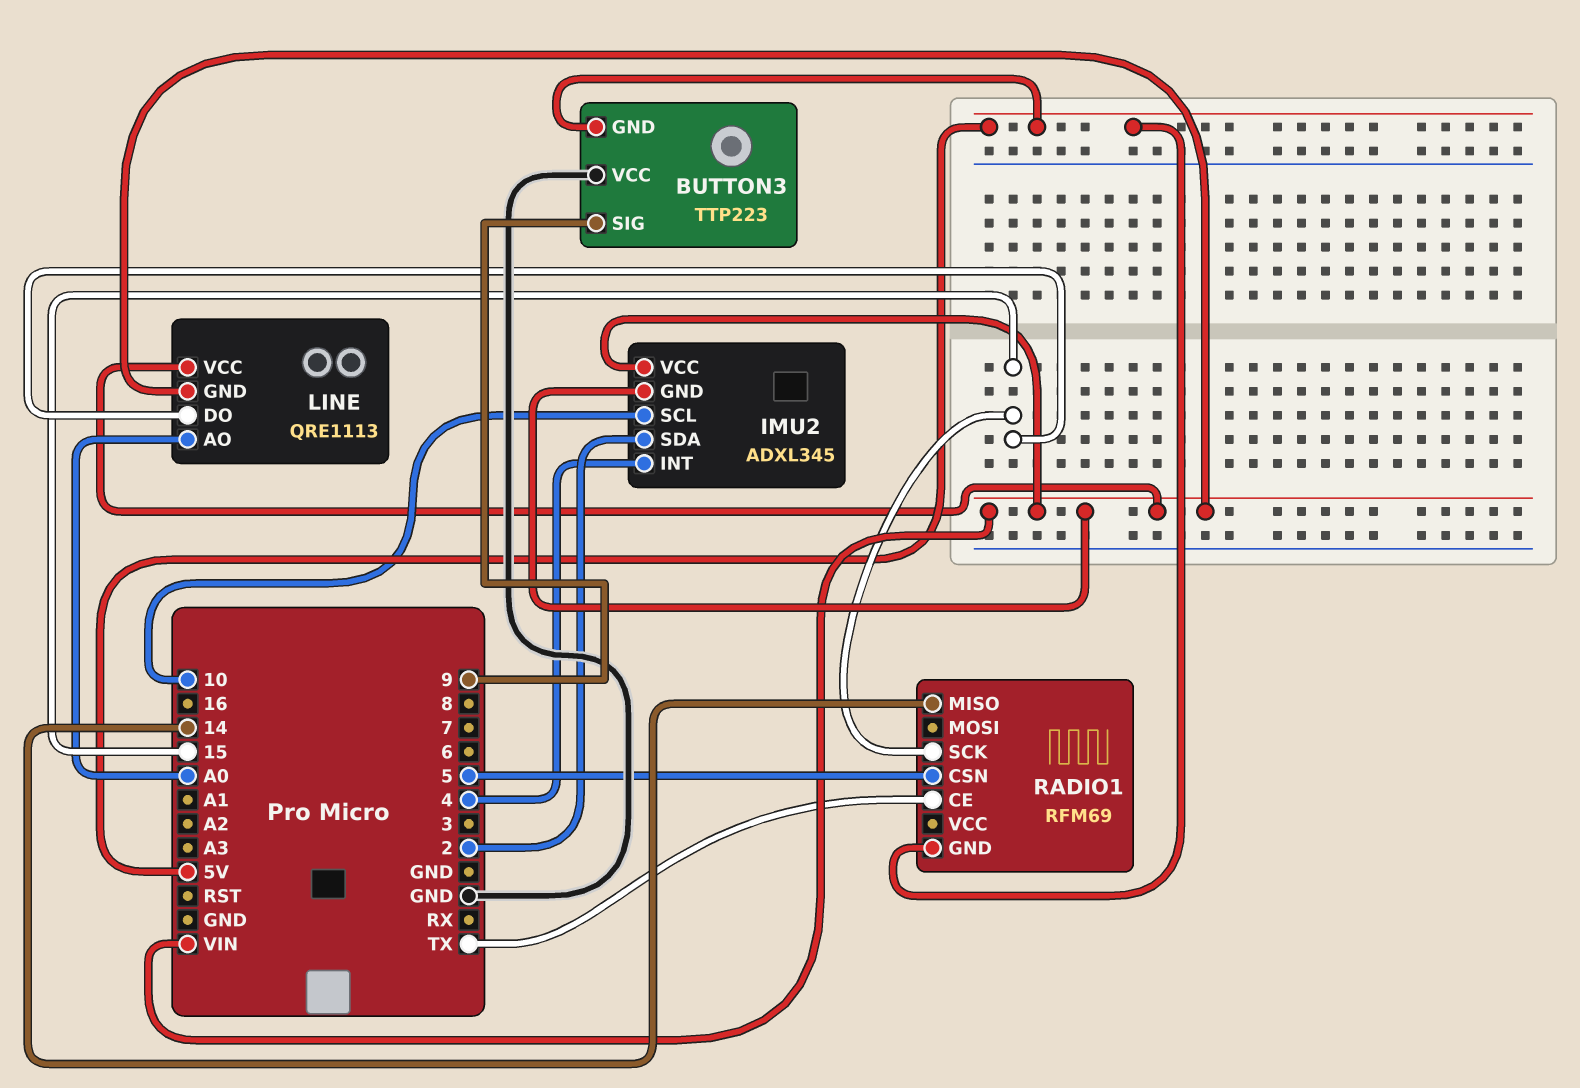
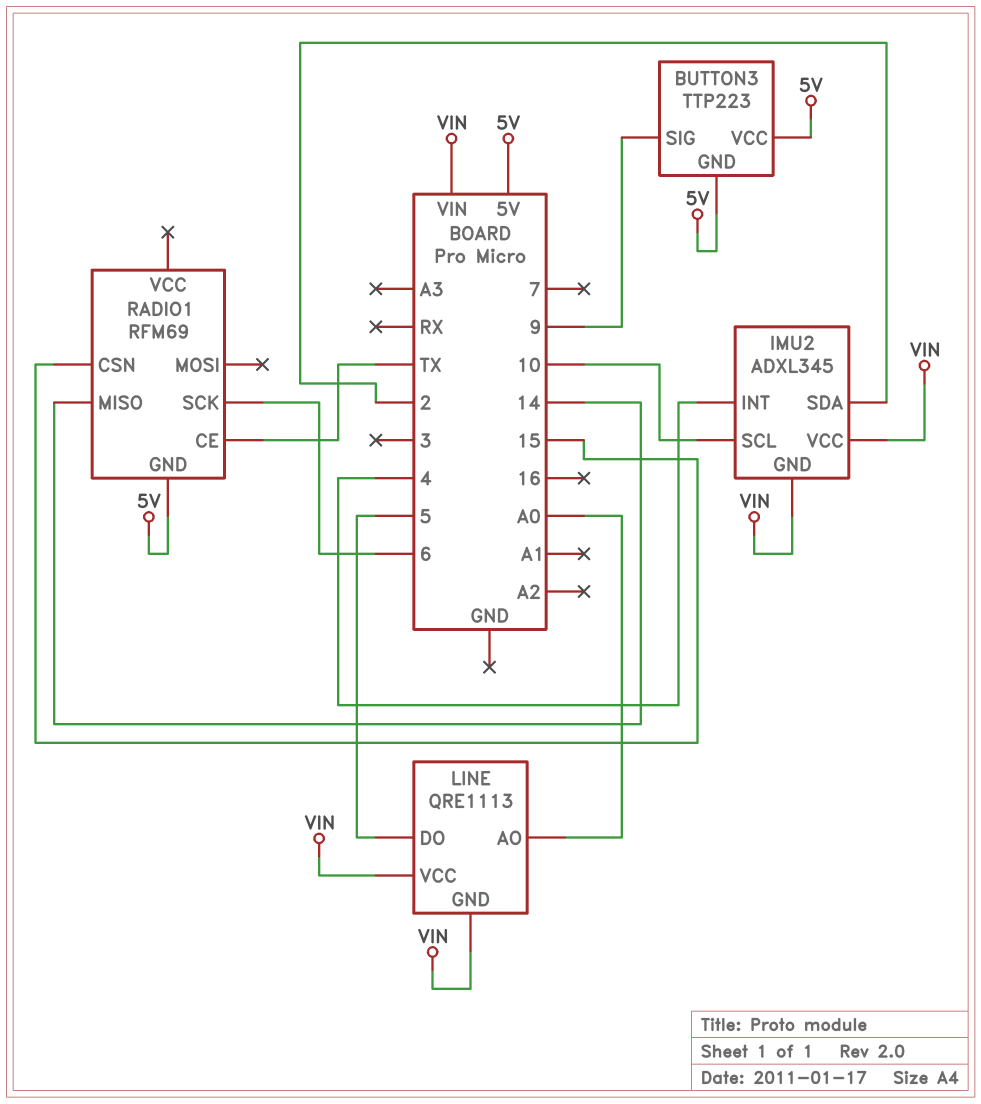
BUTTON3 pin VCC: GND -> 5V
LINE pin DO: 15 -> 5
RADIO1 pin CSN: 5 -> 15
RADIO1 pin SCK: 15 -> 6

